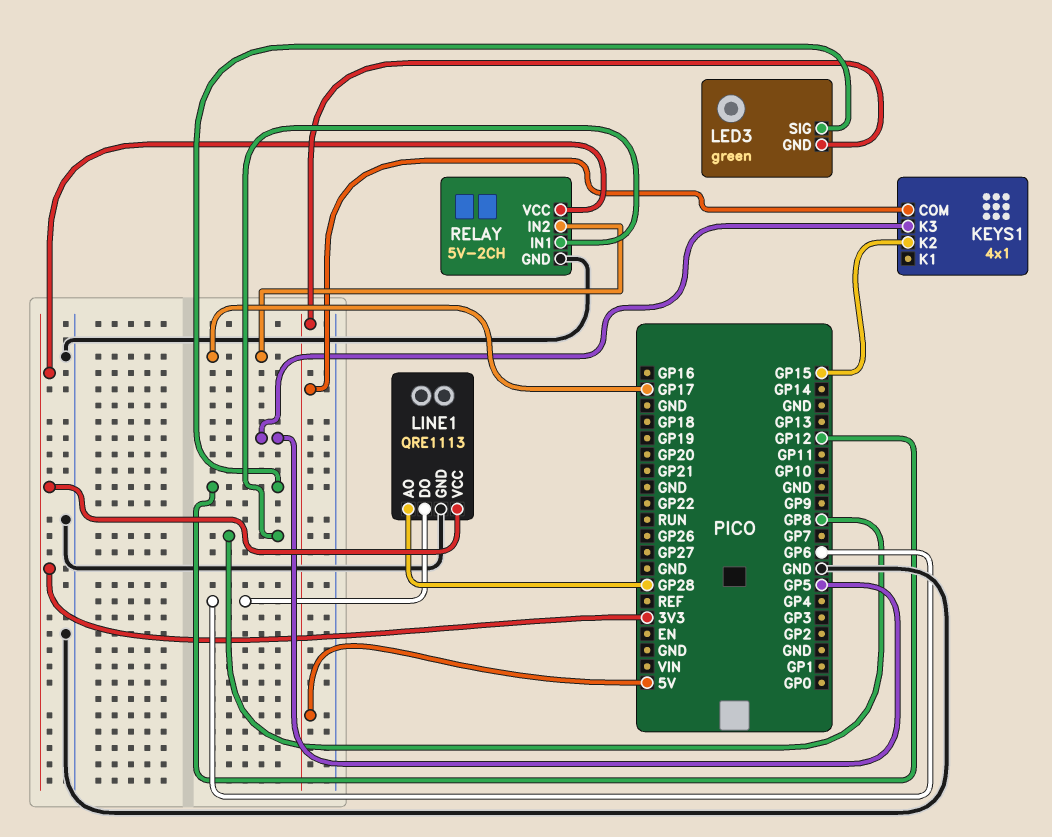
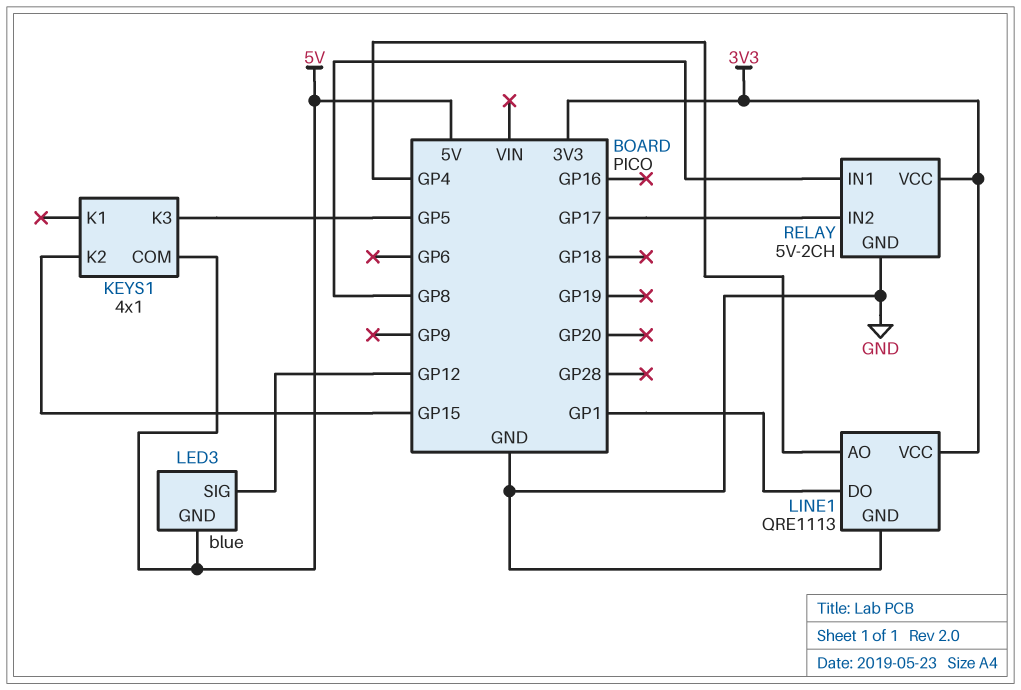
LED3: green -> blue
LINE1 pin AO: GP28 -> GP4
LINE1 pin DO: GP6 -> GP1

